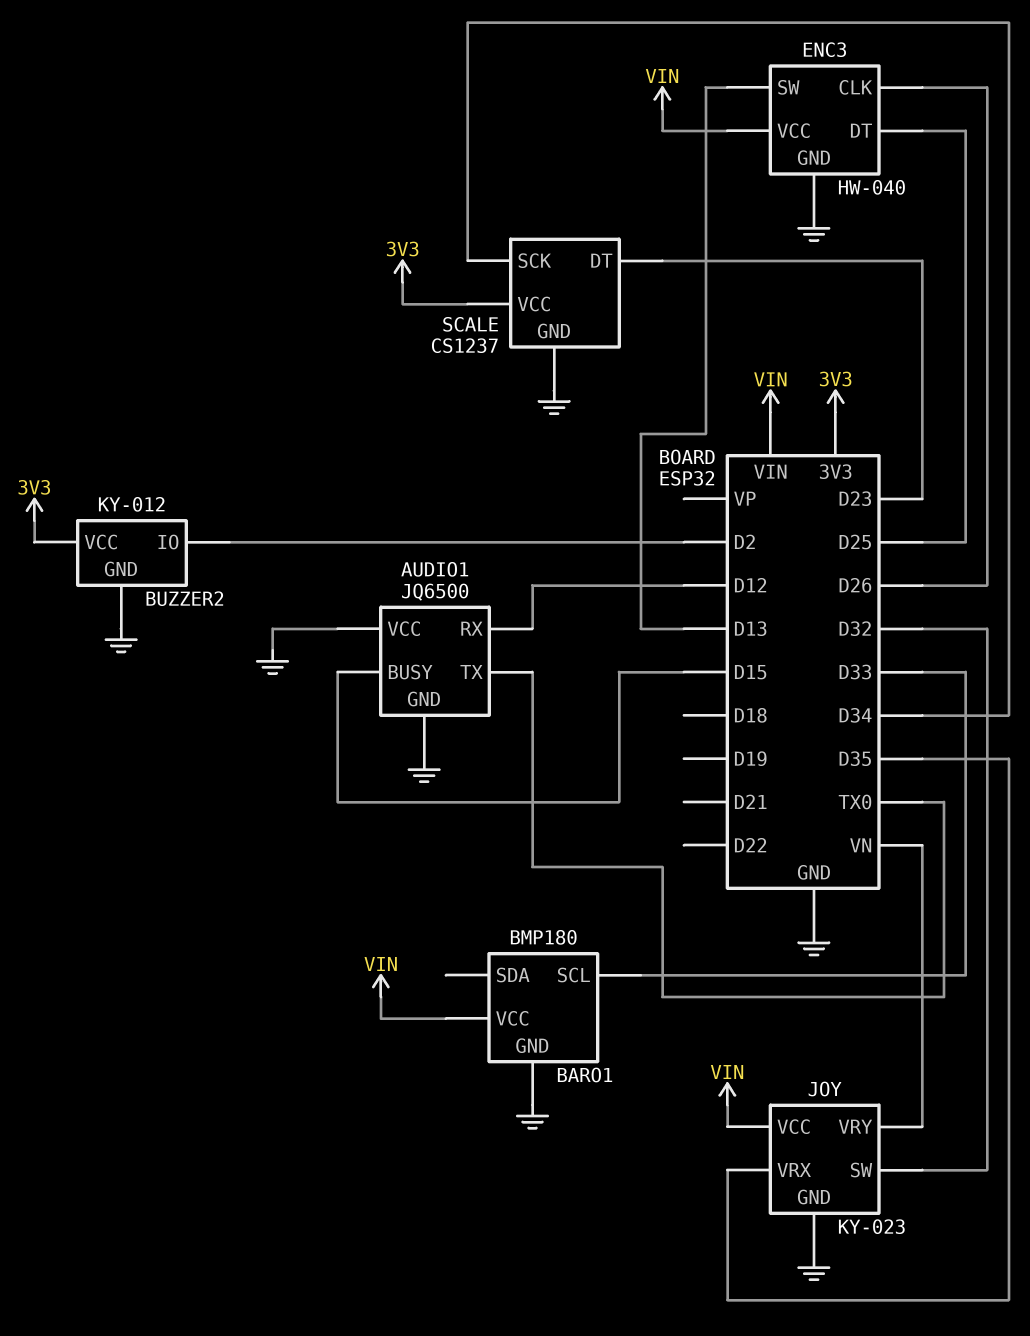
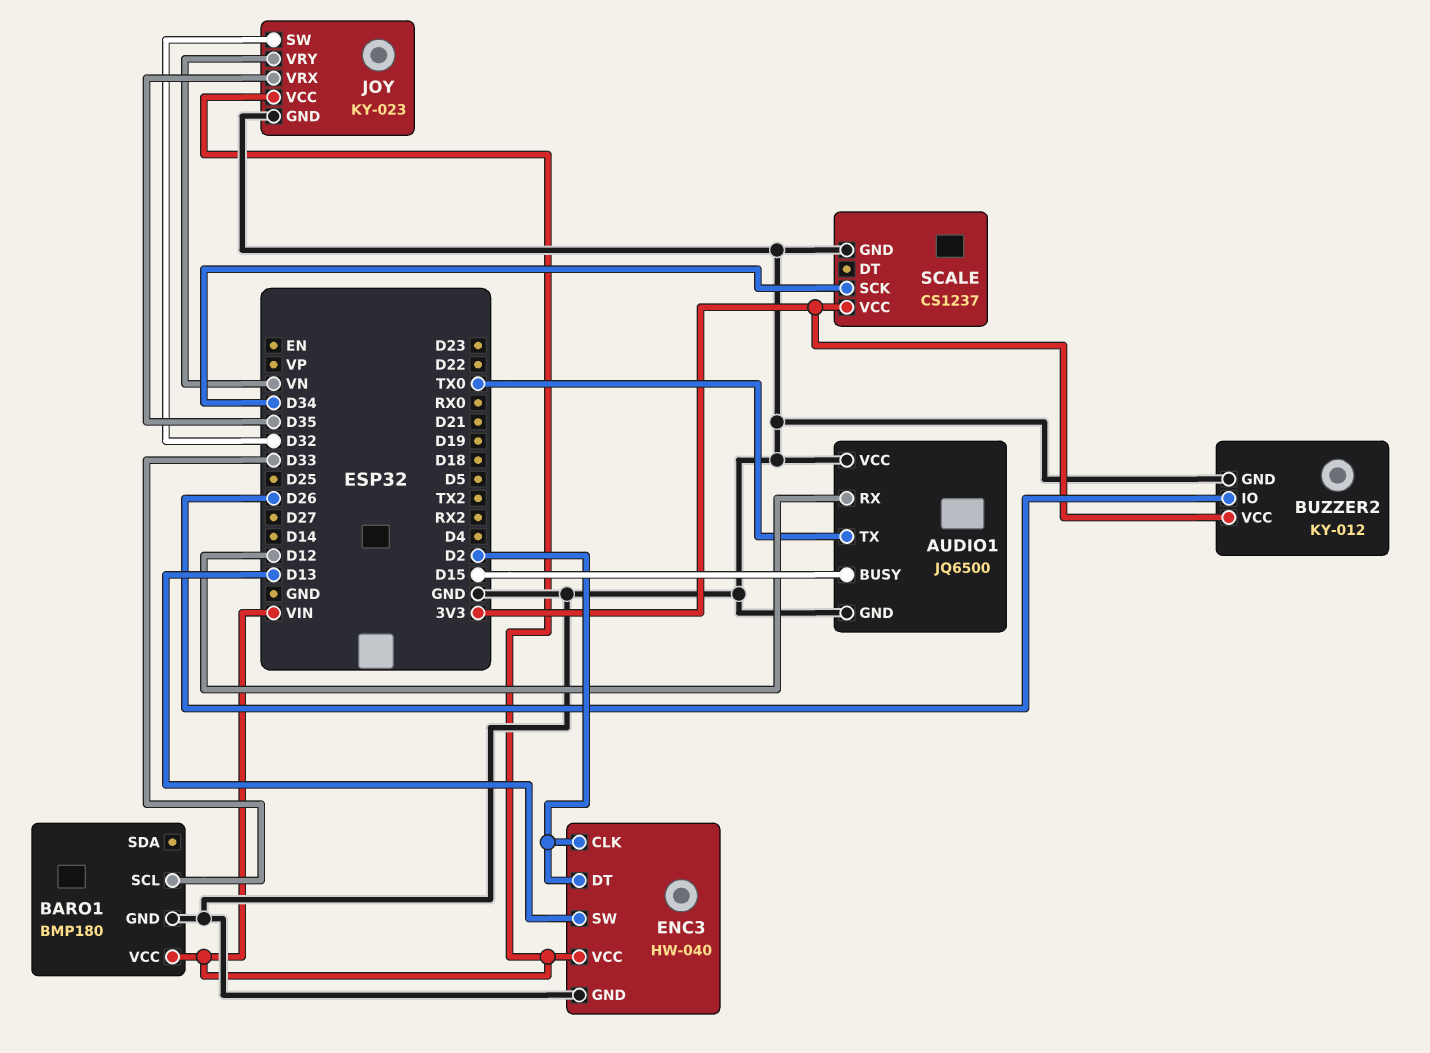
BUZZER2 pin IO: D2 -> D26
ENC3 pin CLK: D26 -> D2
ENC3 pin DT: D25 -> D2
SCALE pin DT: D23 -> none

